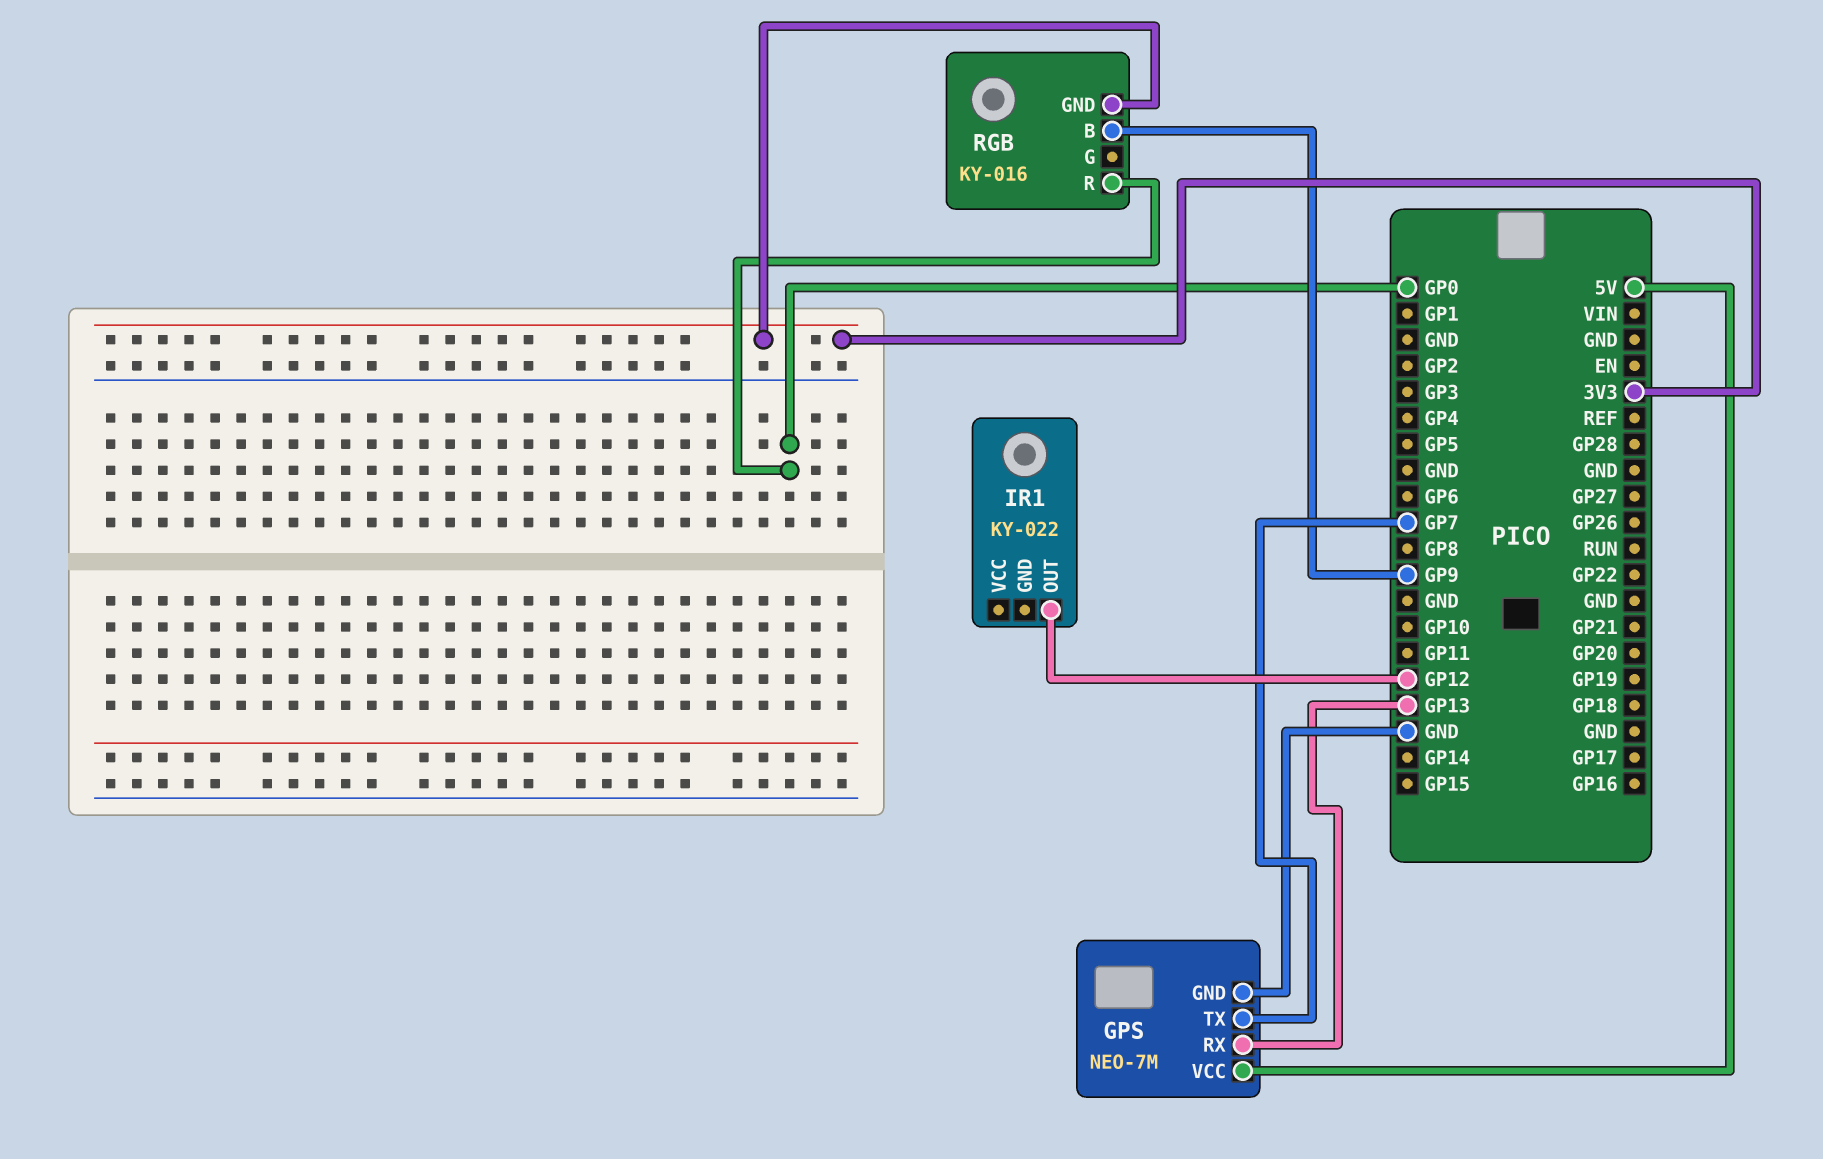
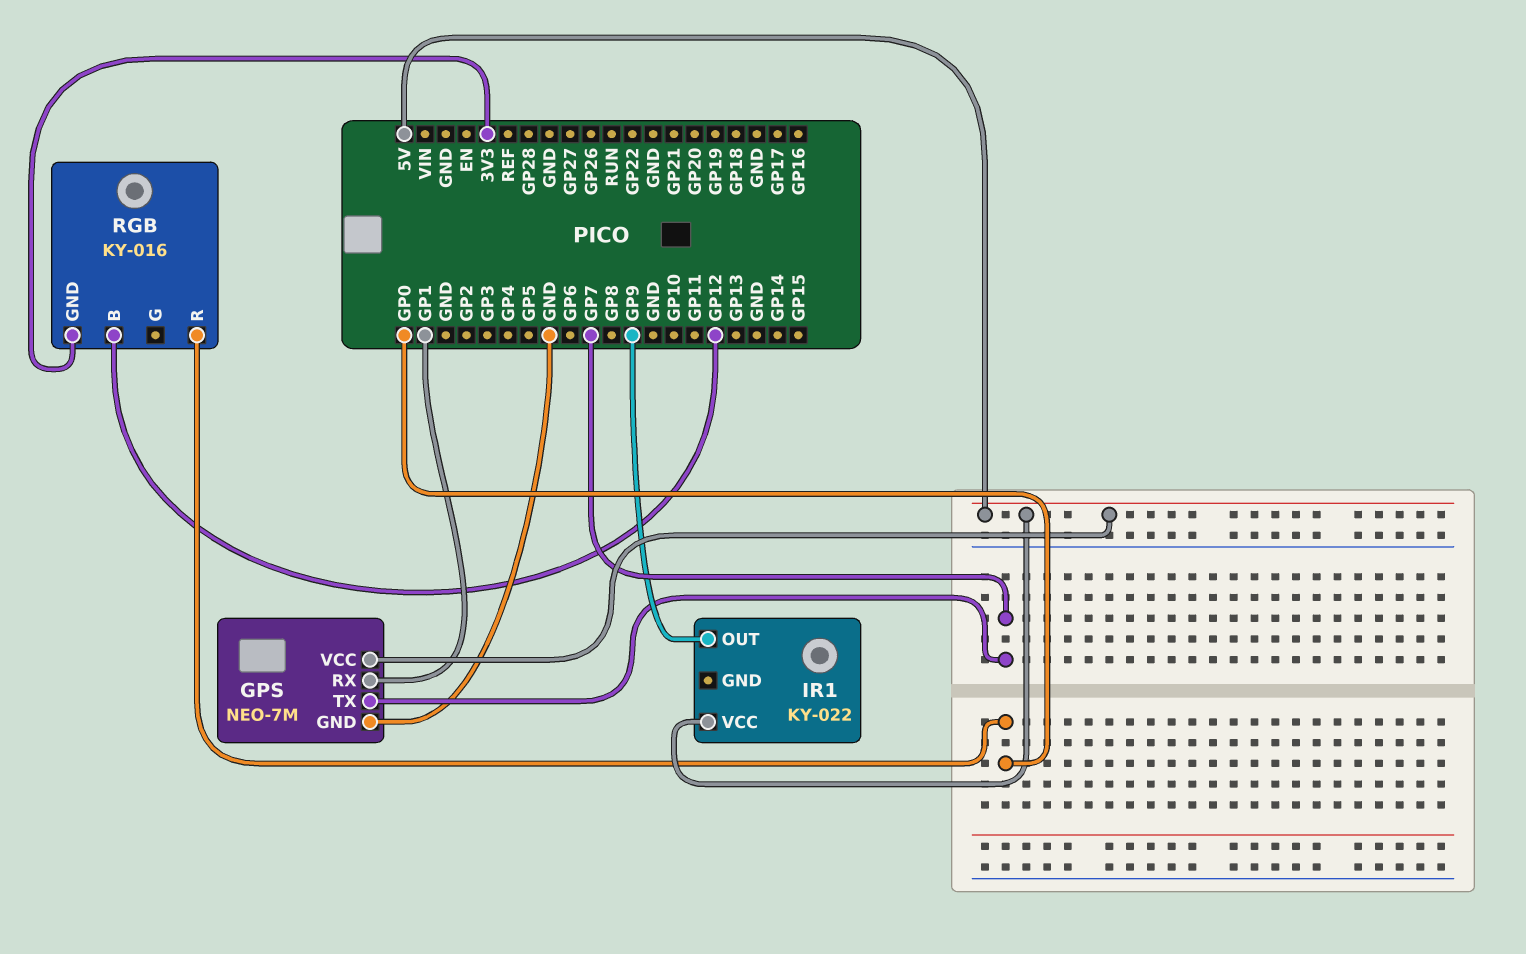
GPS pin RX: GP13 -> GP1
IR1 pin OUT: GP12 -> GP9
IR1 pin VCC: none -> 5V
RGB pin B: GP9 -> GP12

